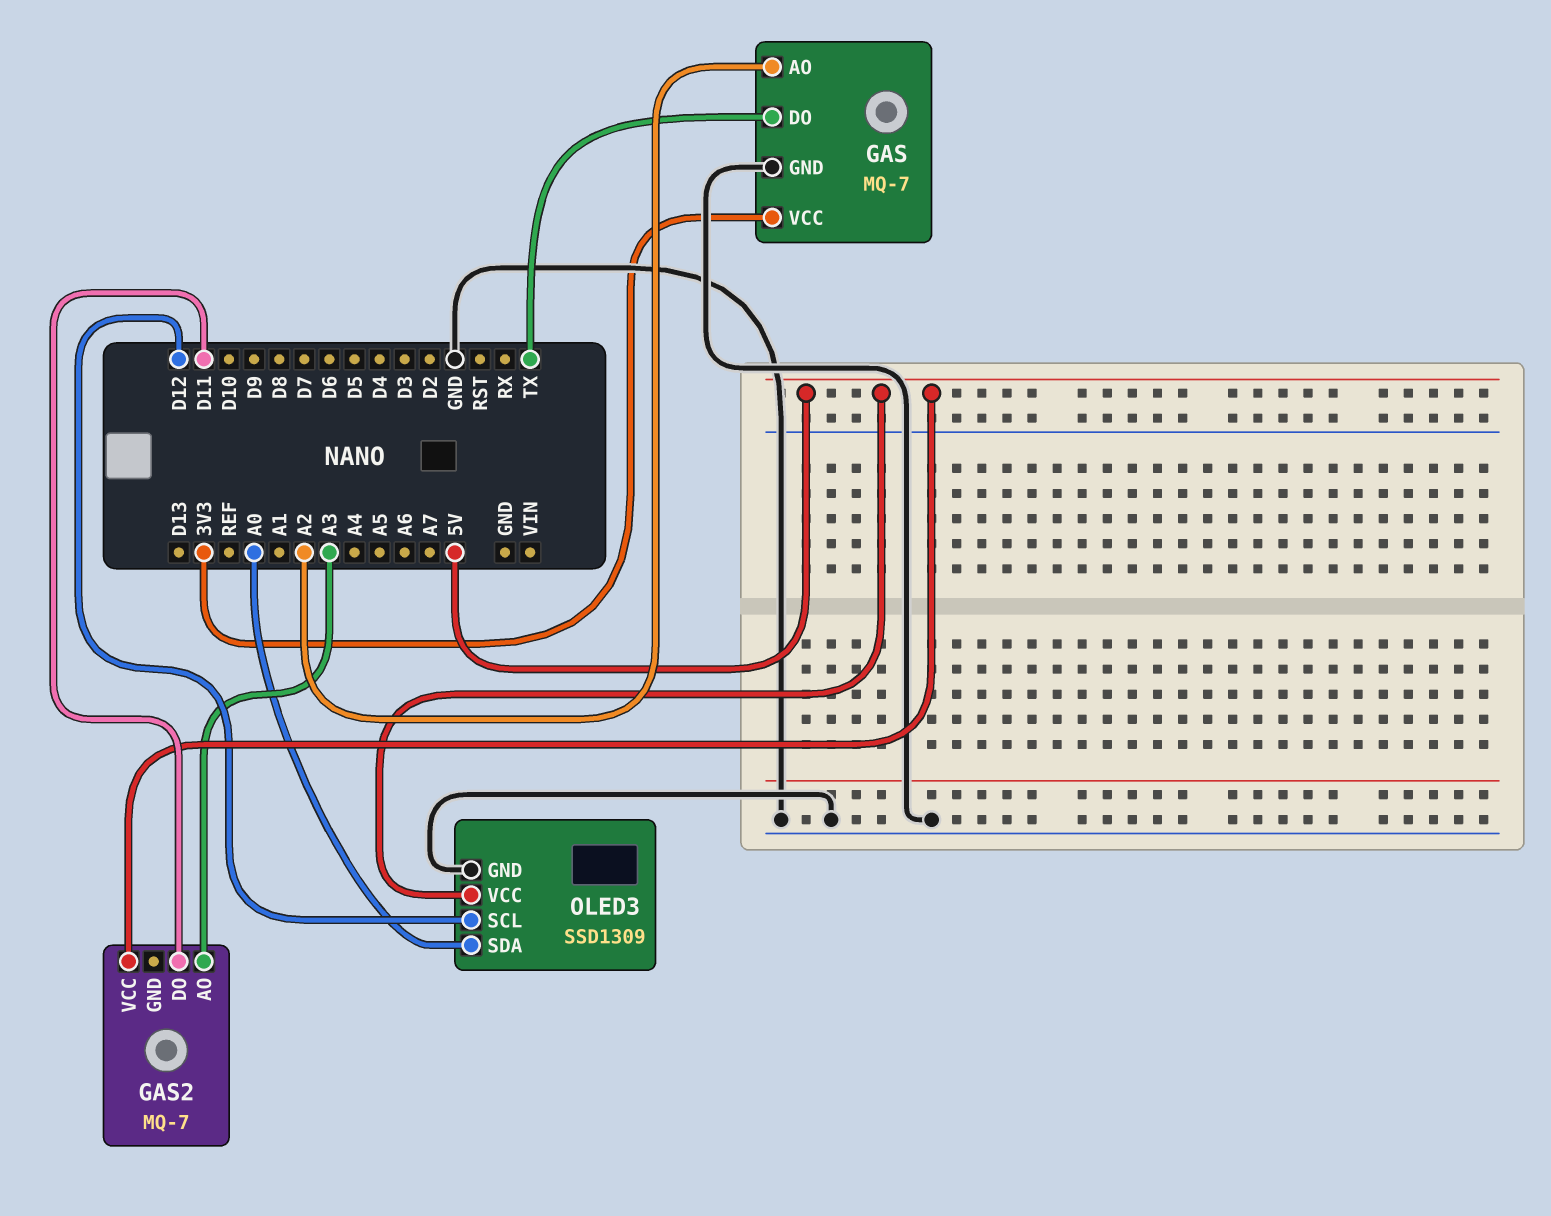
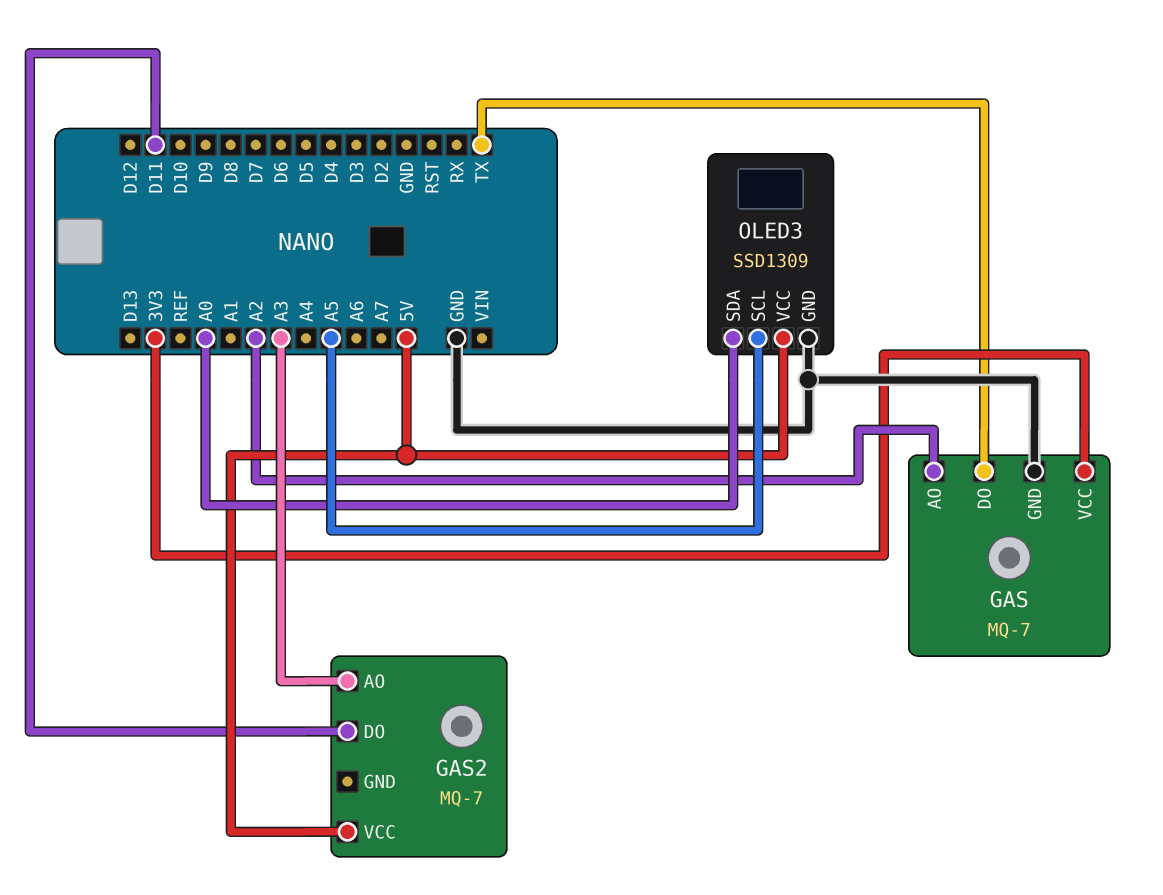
OLED3 pin SCL: D12 -> A5

